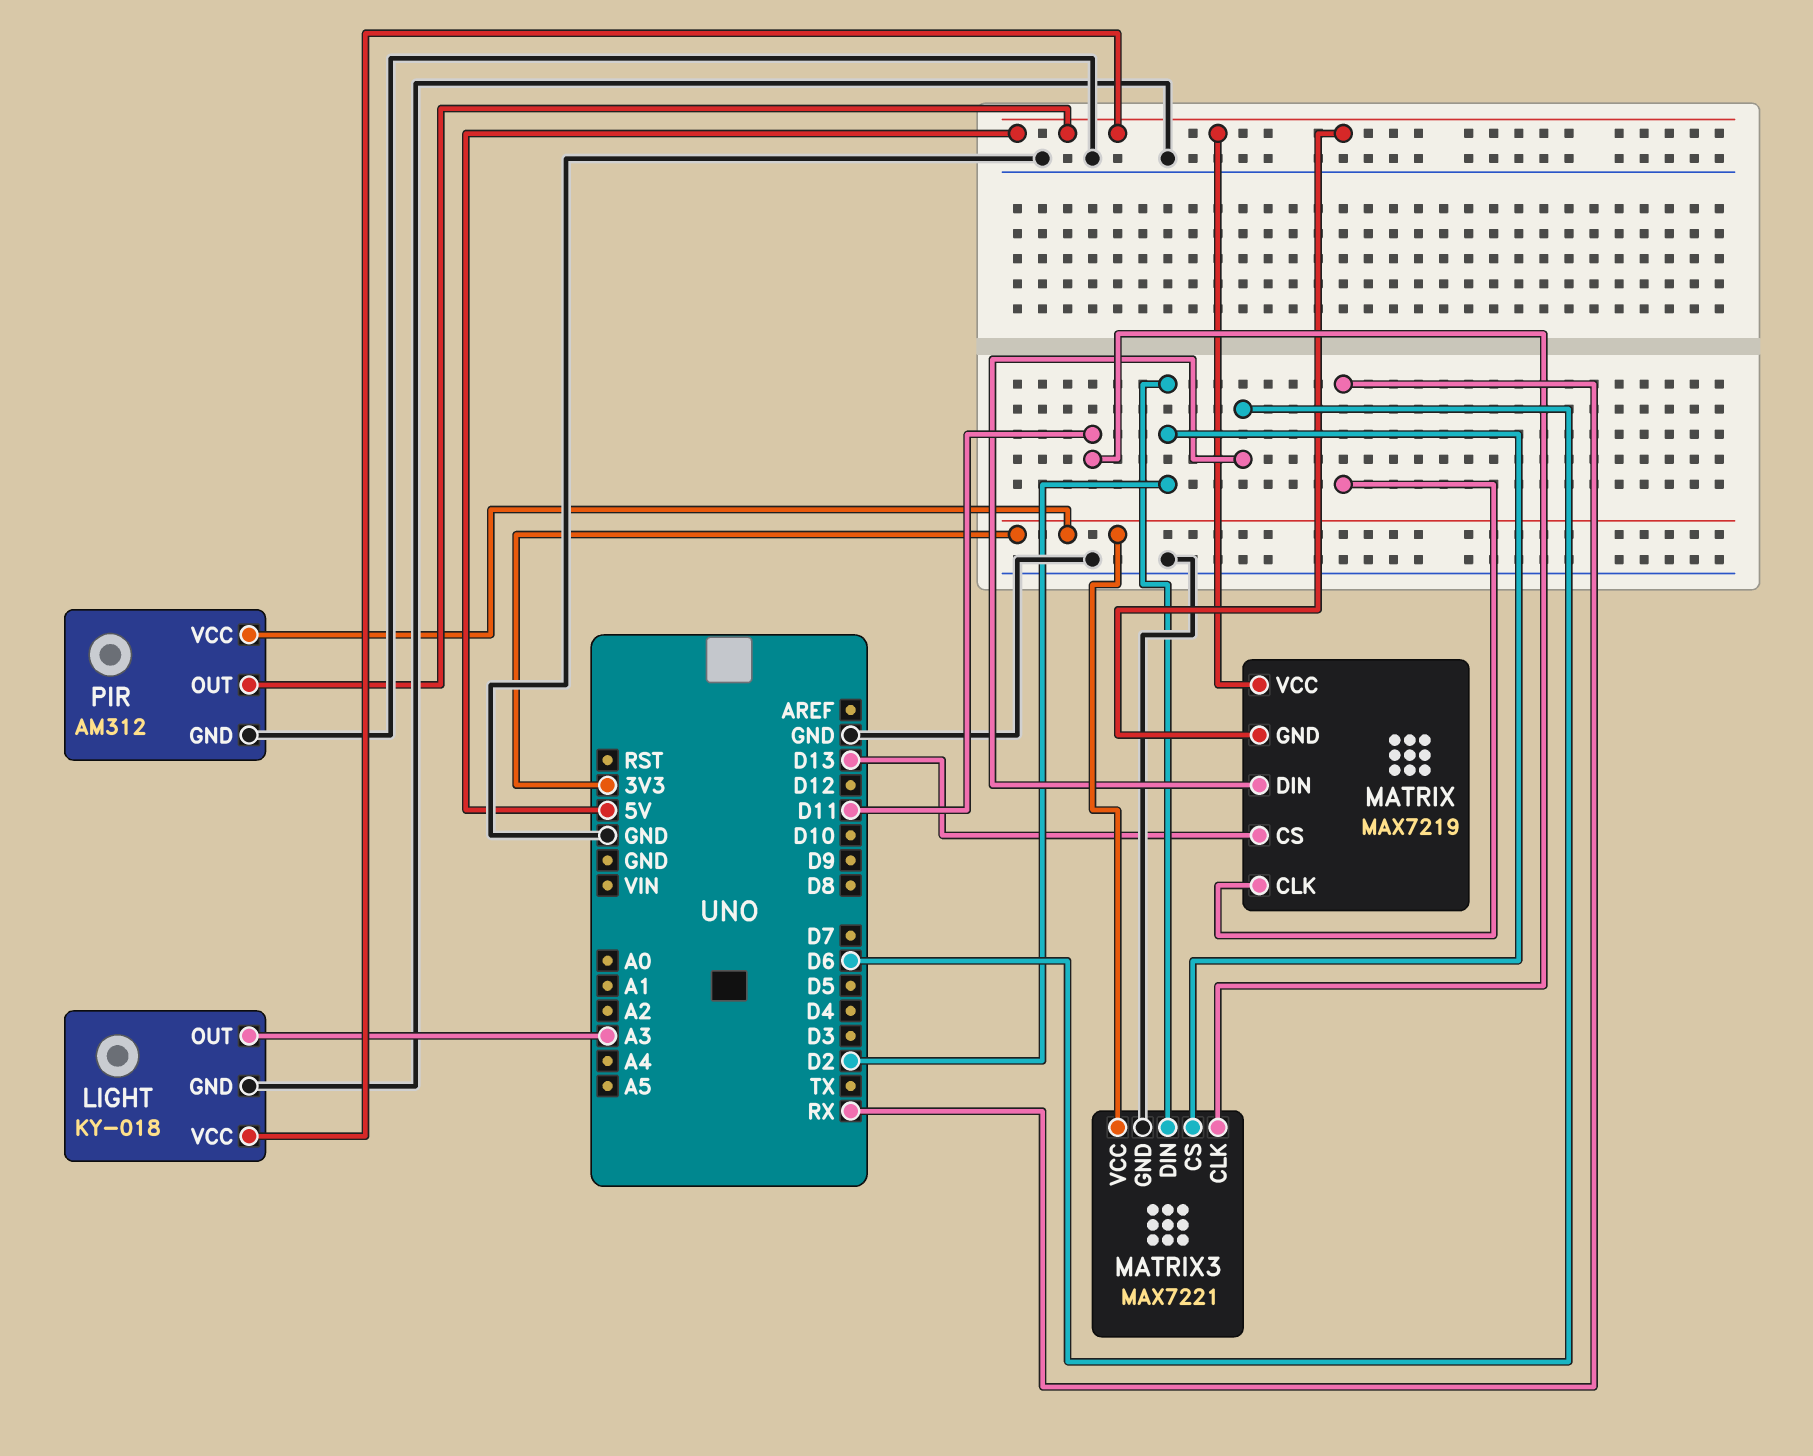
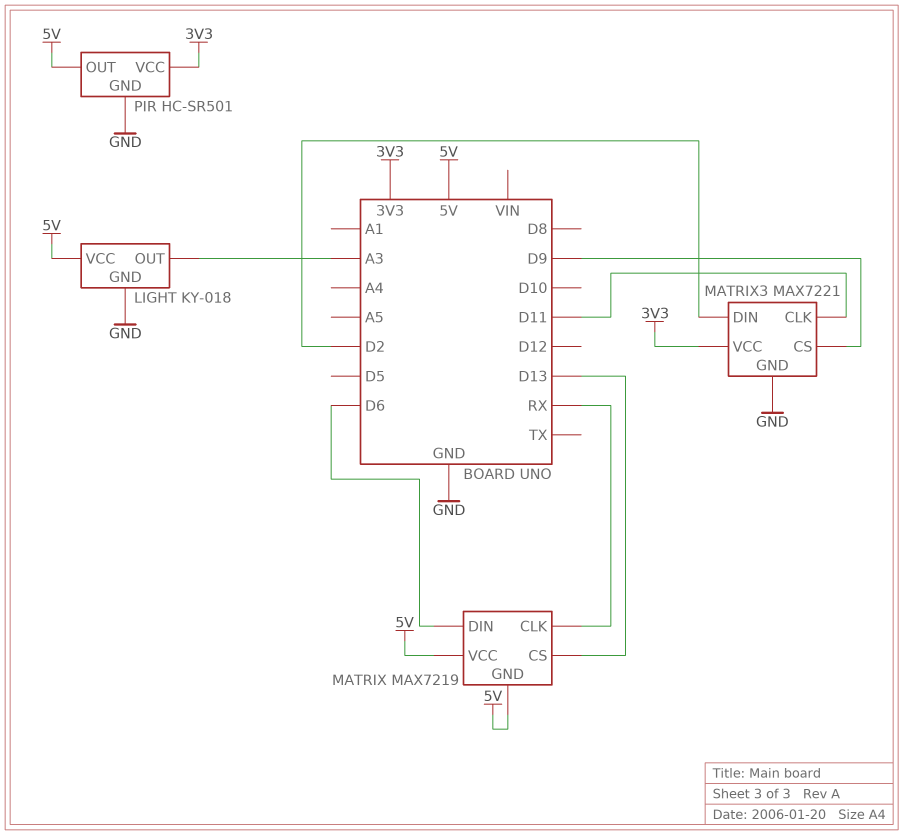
MATRIX3 pin CS: D2 -> D9
PIR: AM312 -> HC-SR501

